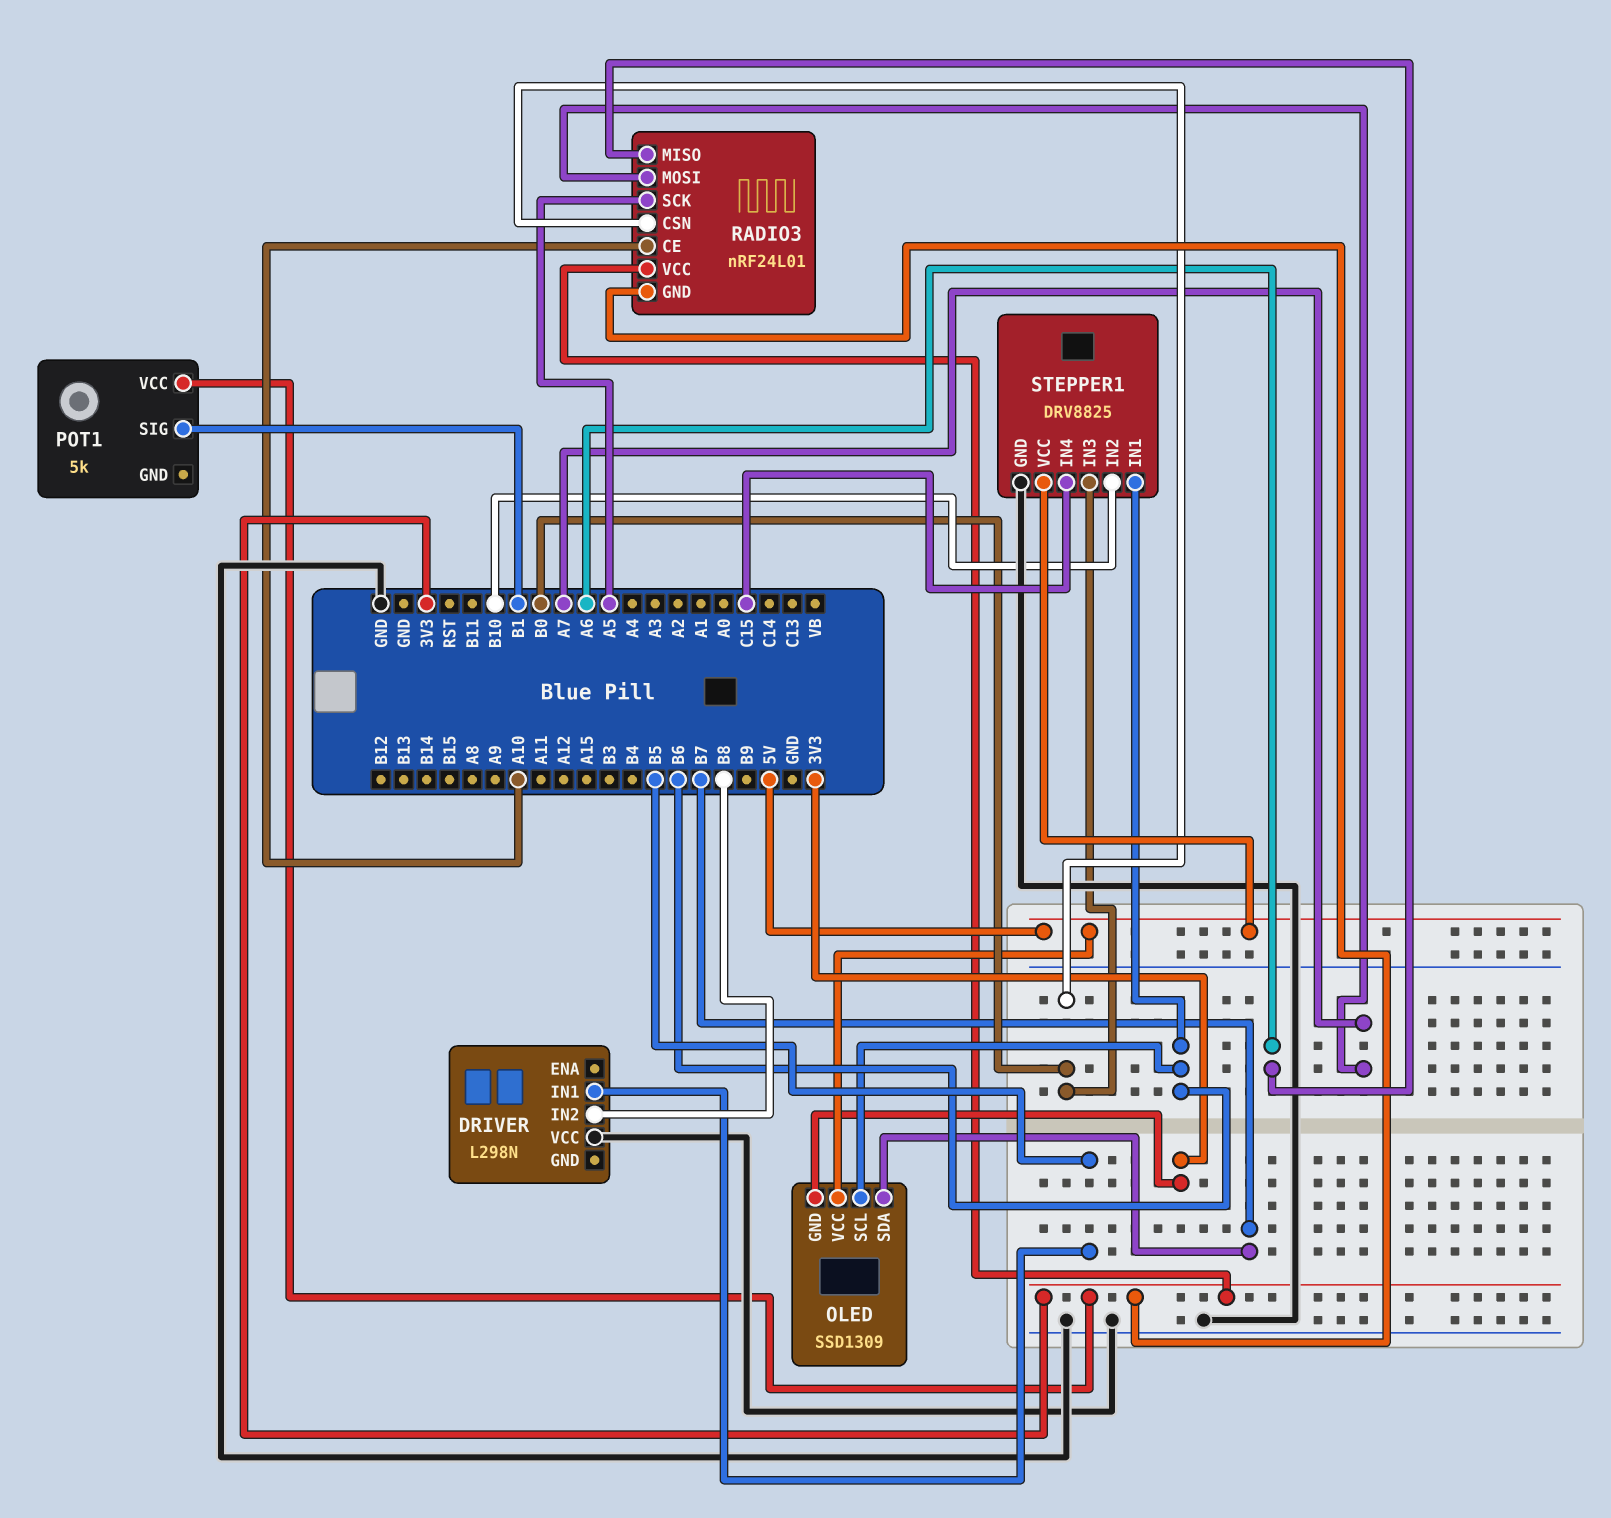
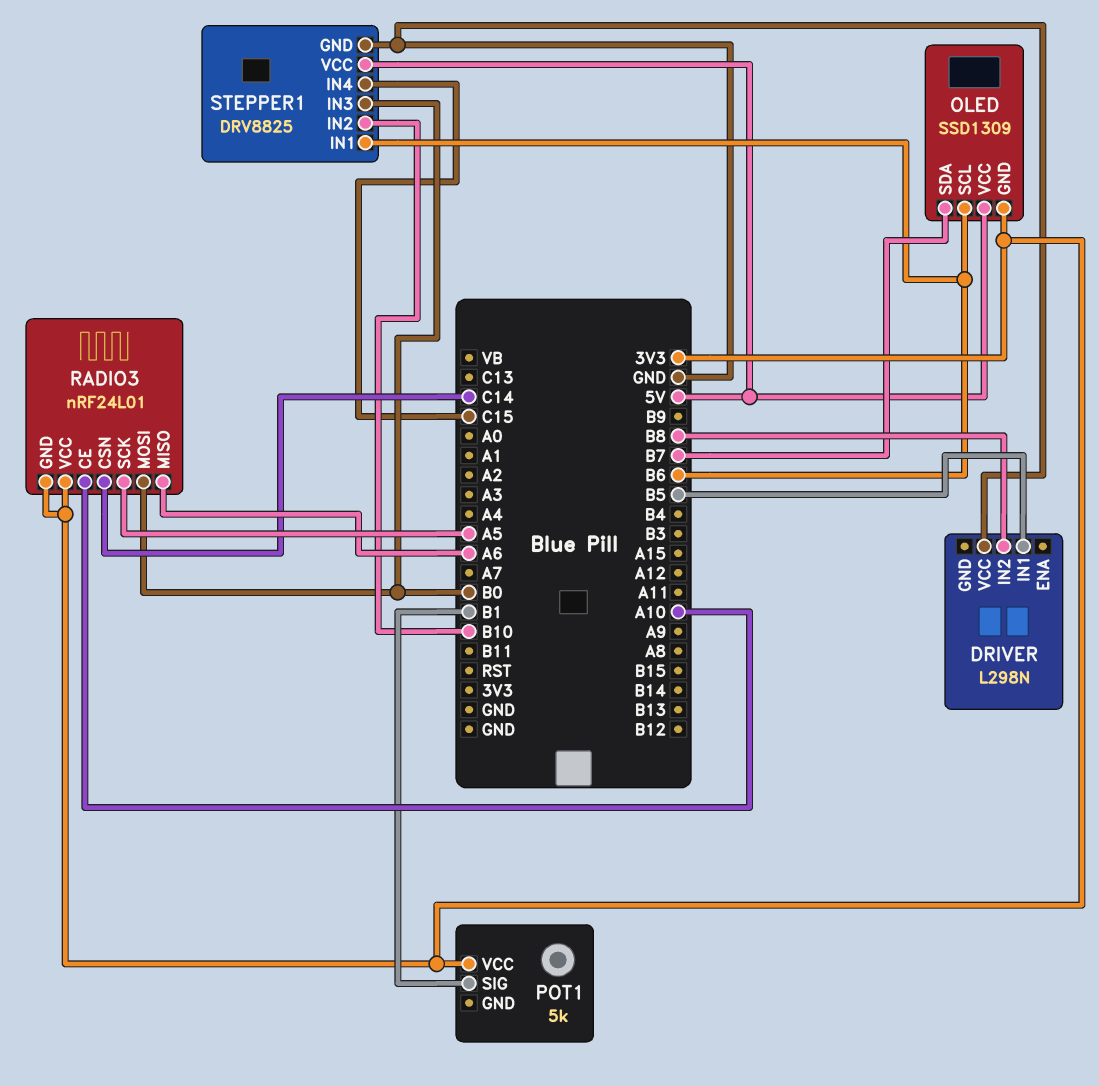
RADIO3 pin CSN: B0 -> C14
RADIO3 pin MOSI: A7 -> B0

